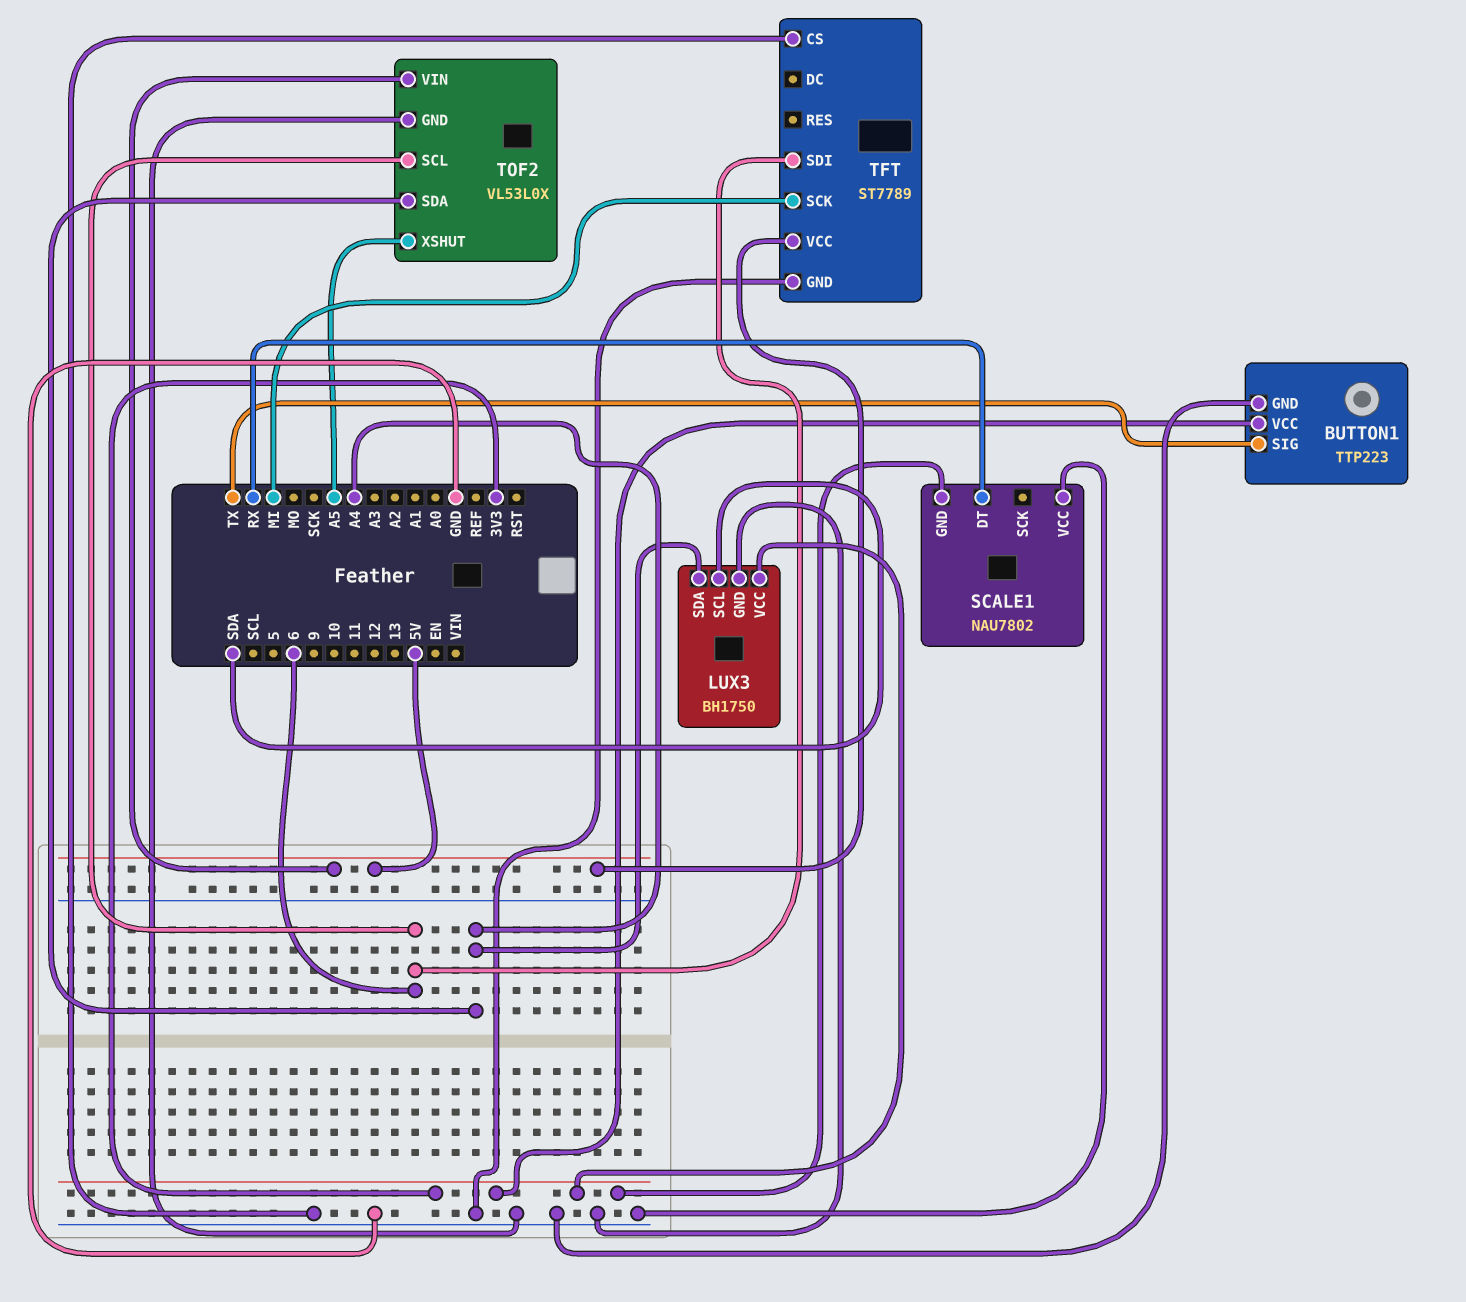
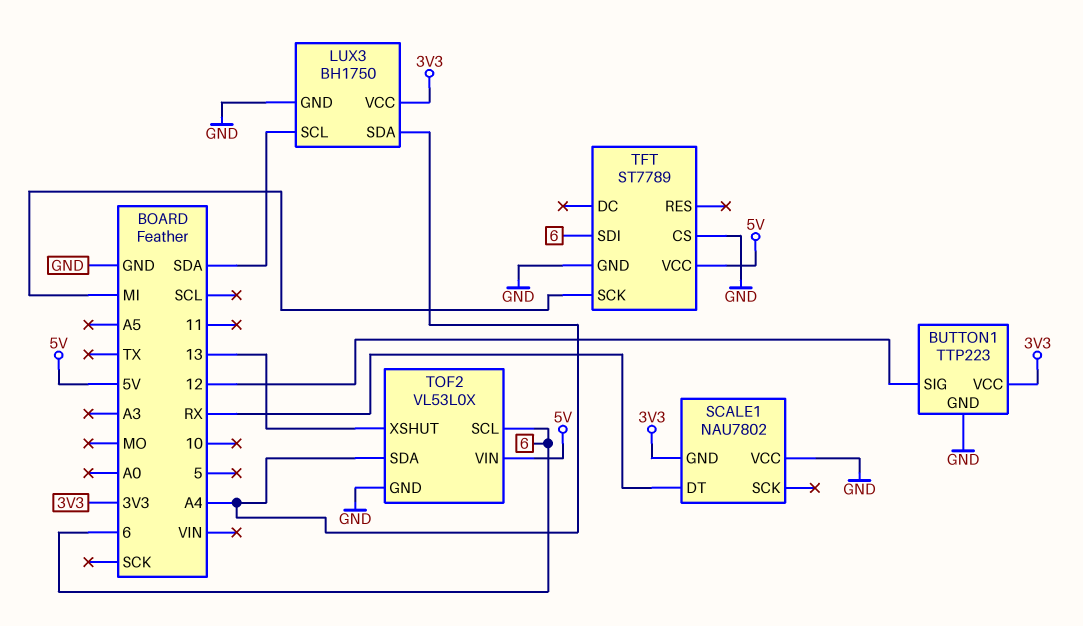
BUTTON1 pin SIG: TX -> 12
TOF2 pin XSHUT: A5 -> 13

